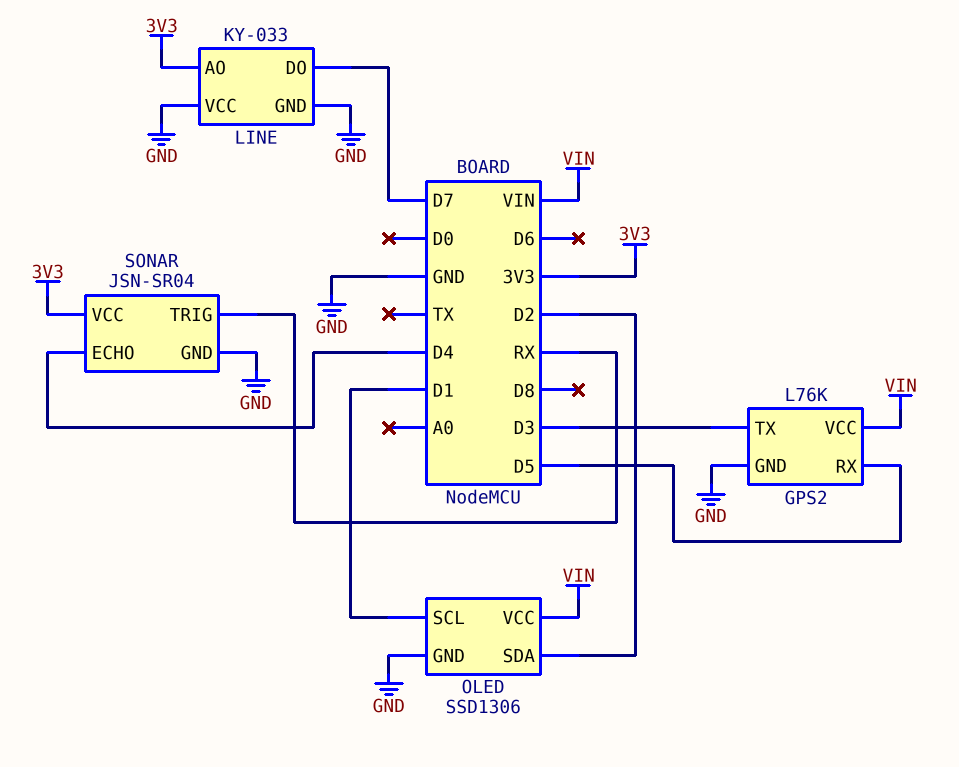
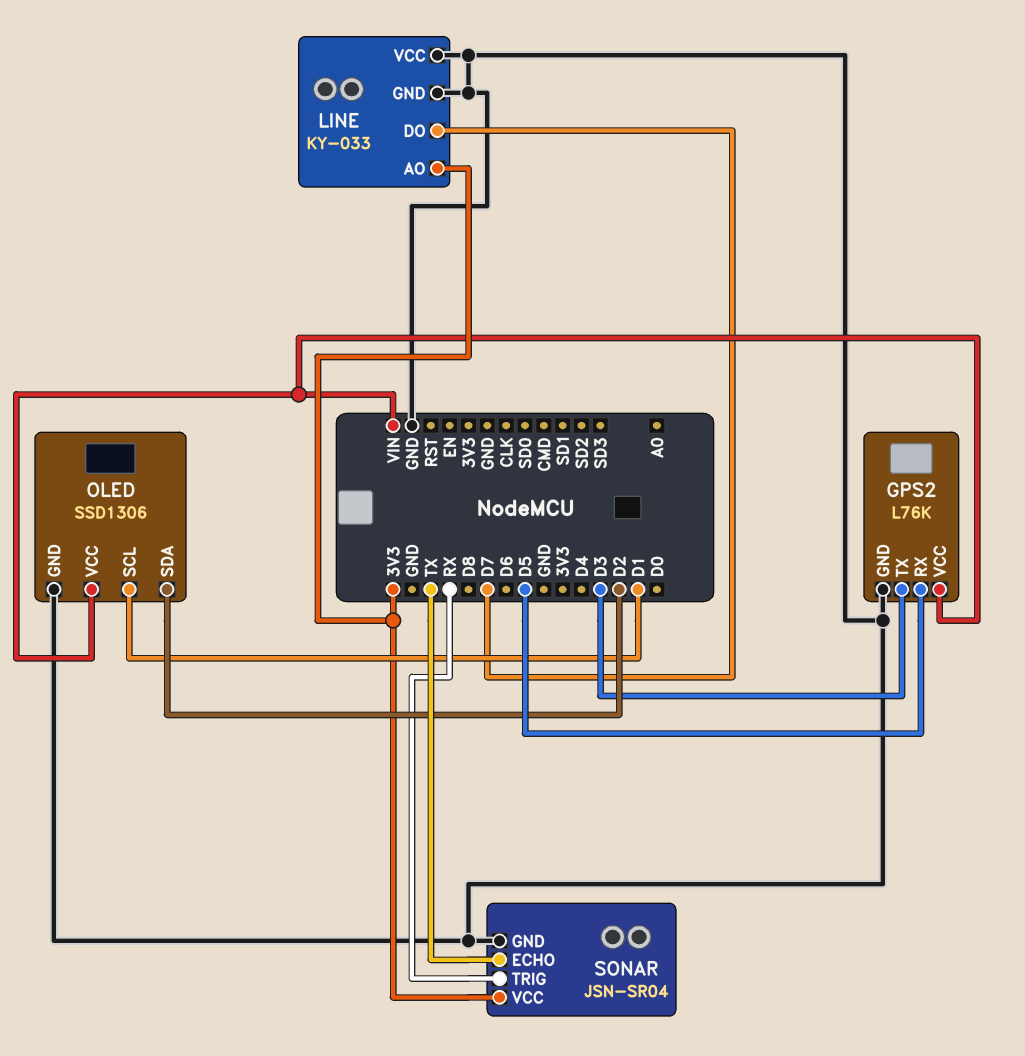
SONAR pin ECHO: D4 -> TX

